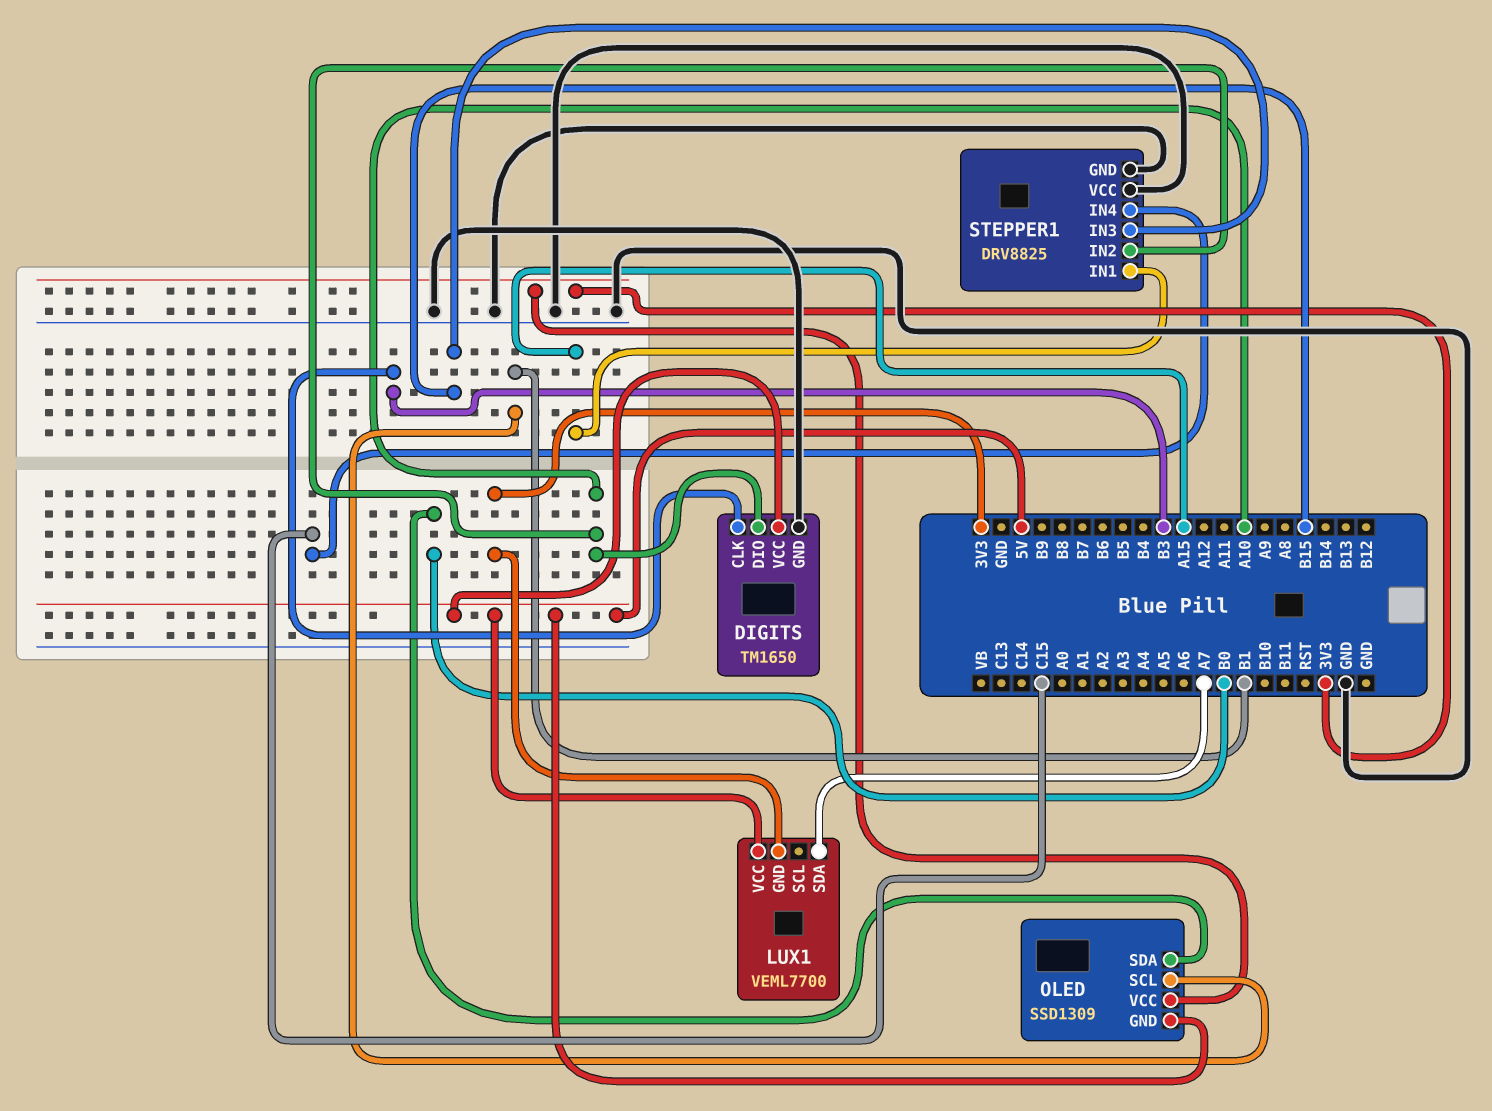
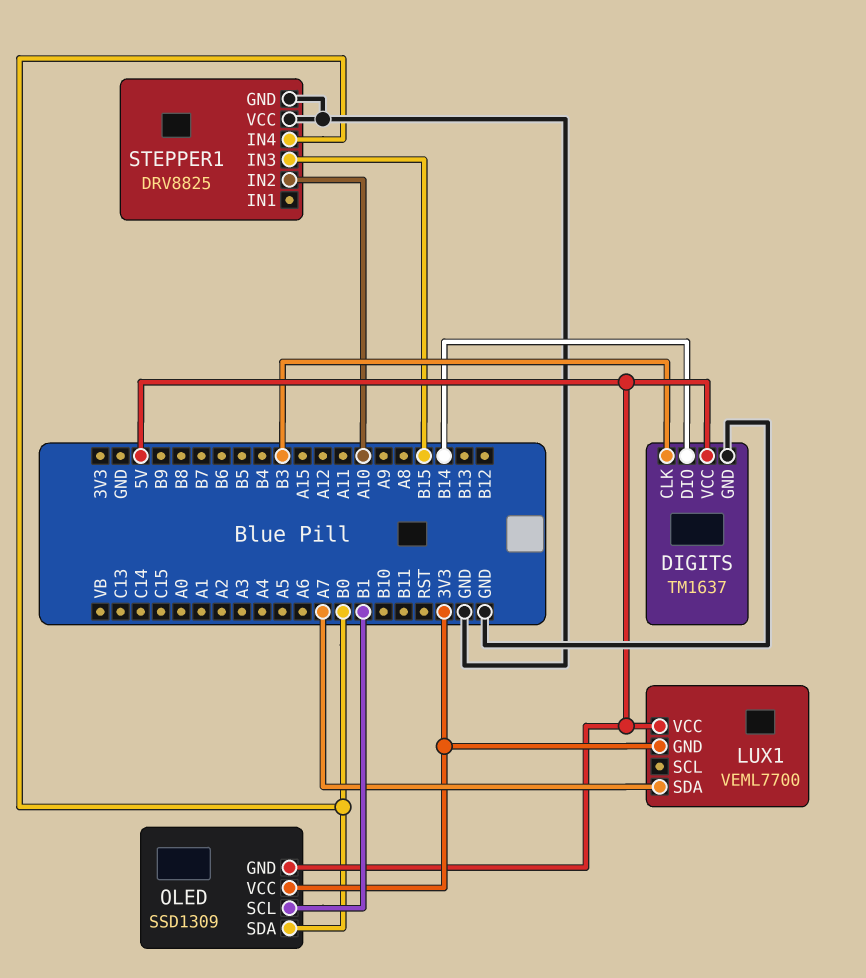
DIGITS: TM1650 -> TM1637
DIGITS pin DIO: A10 -> B14
STEPPER1 pin IN1: A15 -> none
STEPPER1 pin IN4: C15 -> B0

